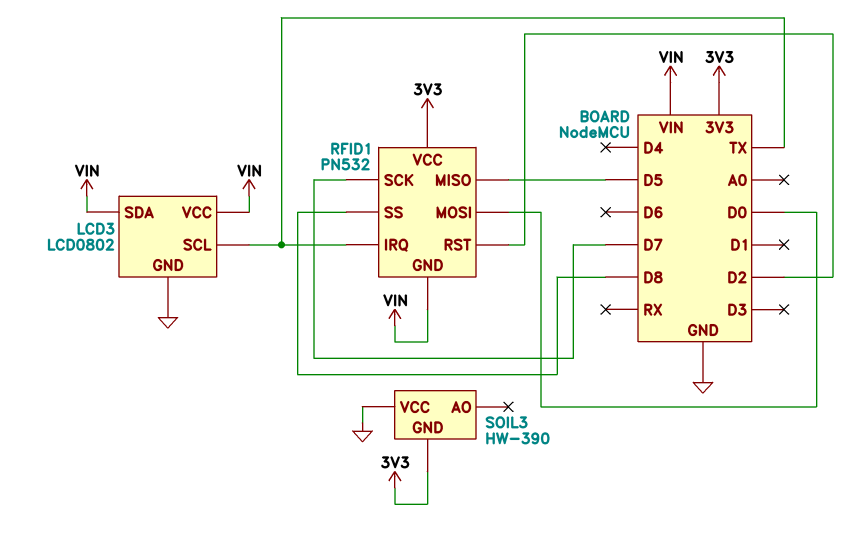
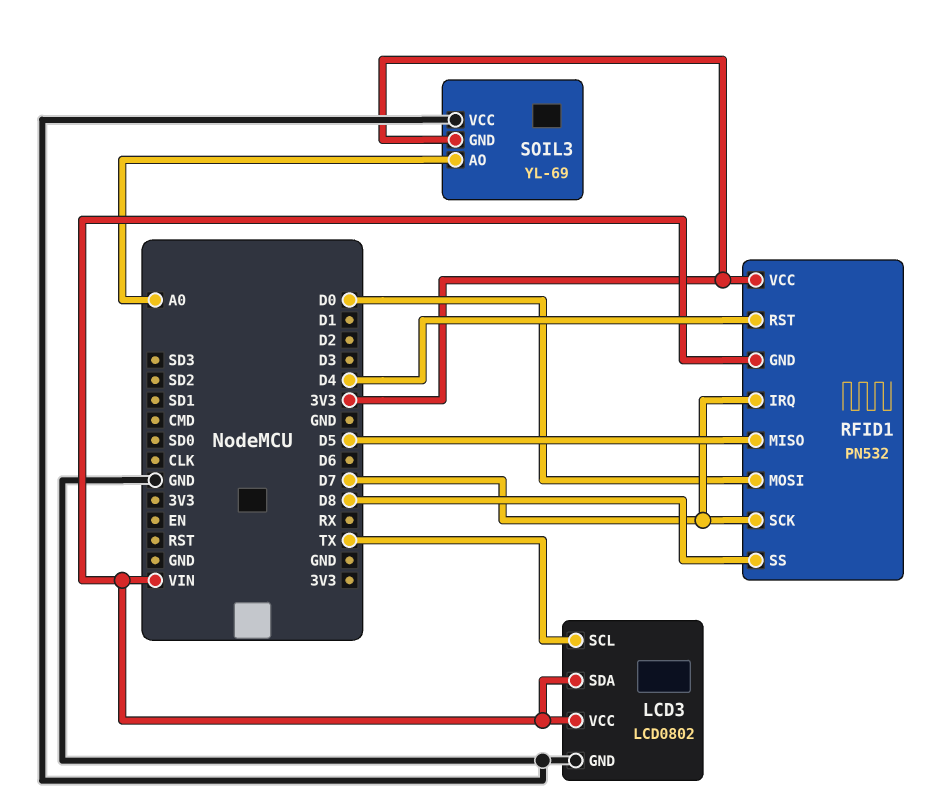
RFID1 pin IRQ: TX -> D7
RFID1 pin RST: D2 -> D4
SOIL3: HW-390 -> YL-69
SOIL3 pin AO: none -> A0

